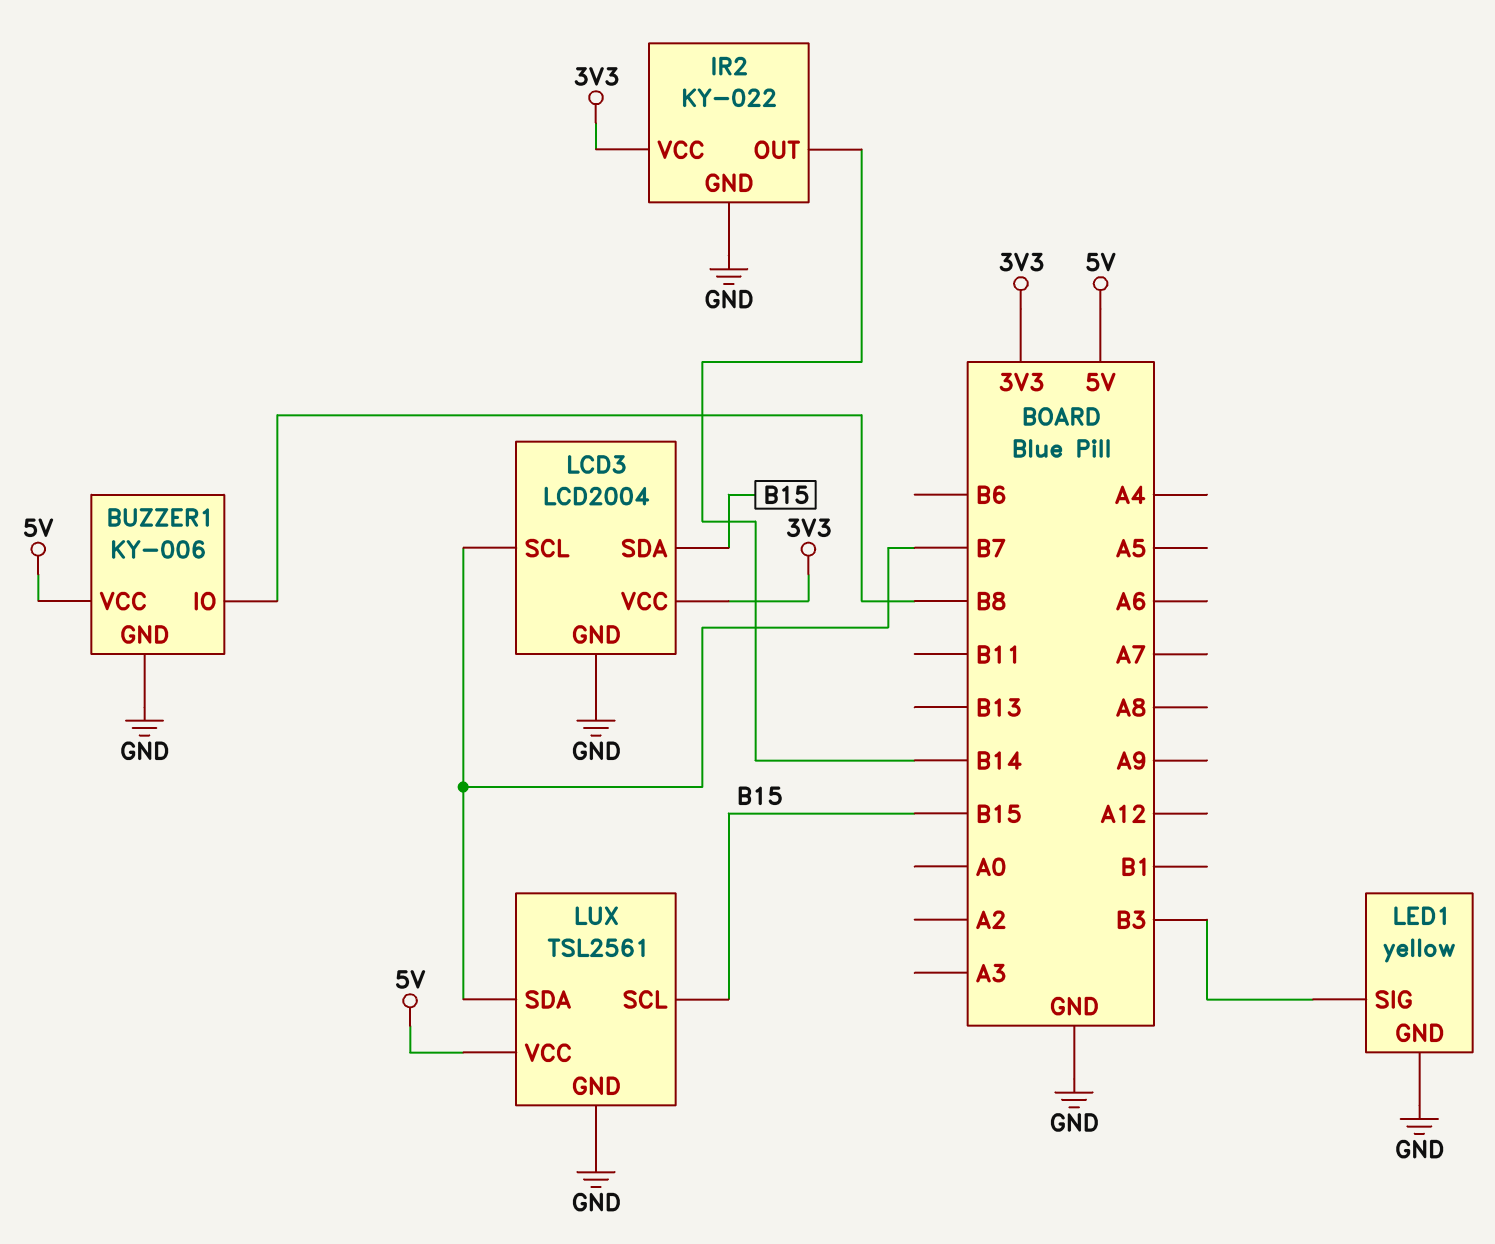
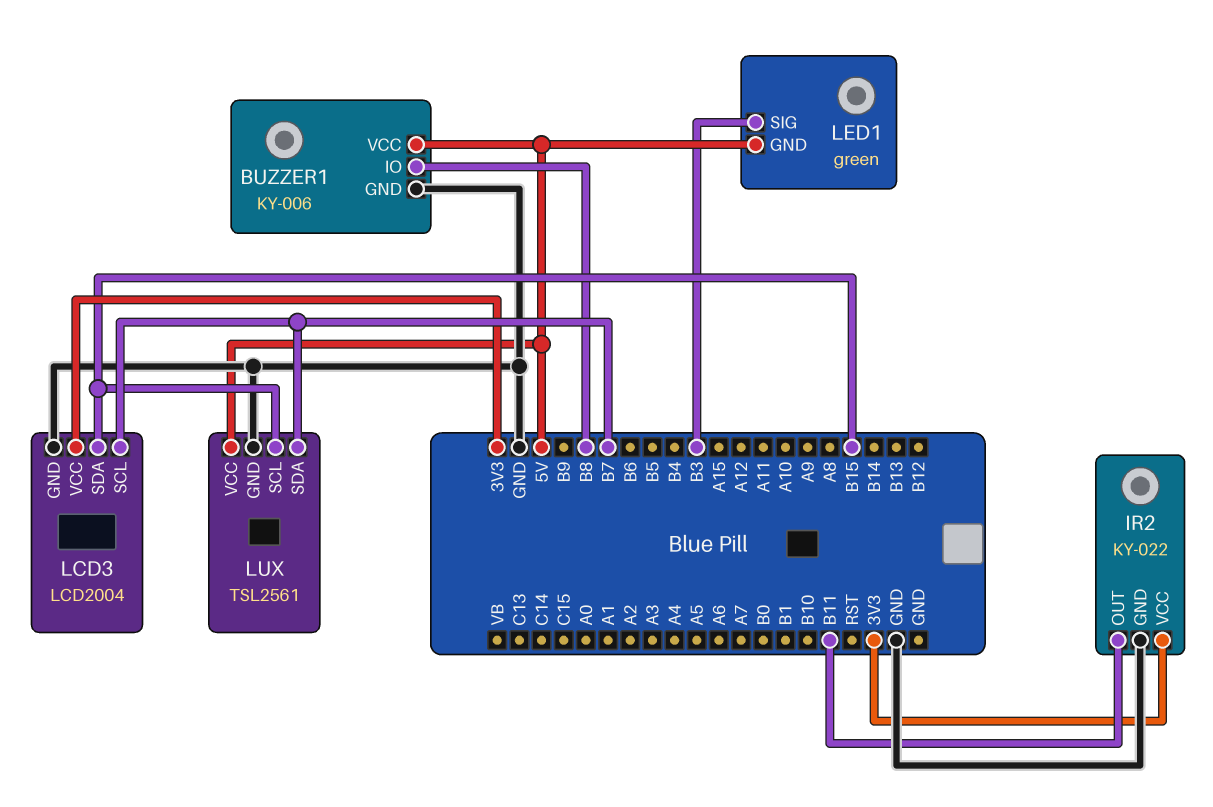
IR2 pin OUT: B14 -> B11
LED1: yellow -> green
LED1 pin GND: GND -> 5V

